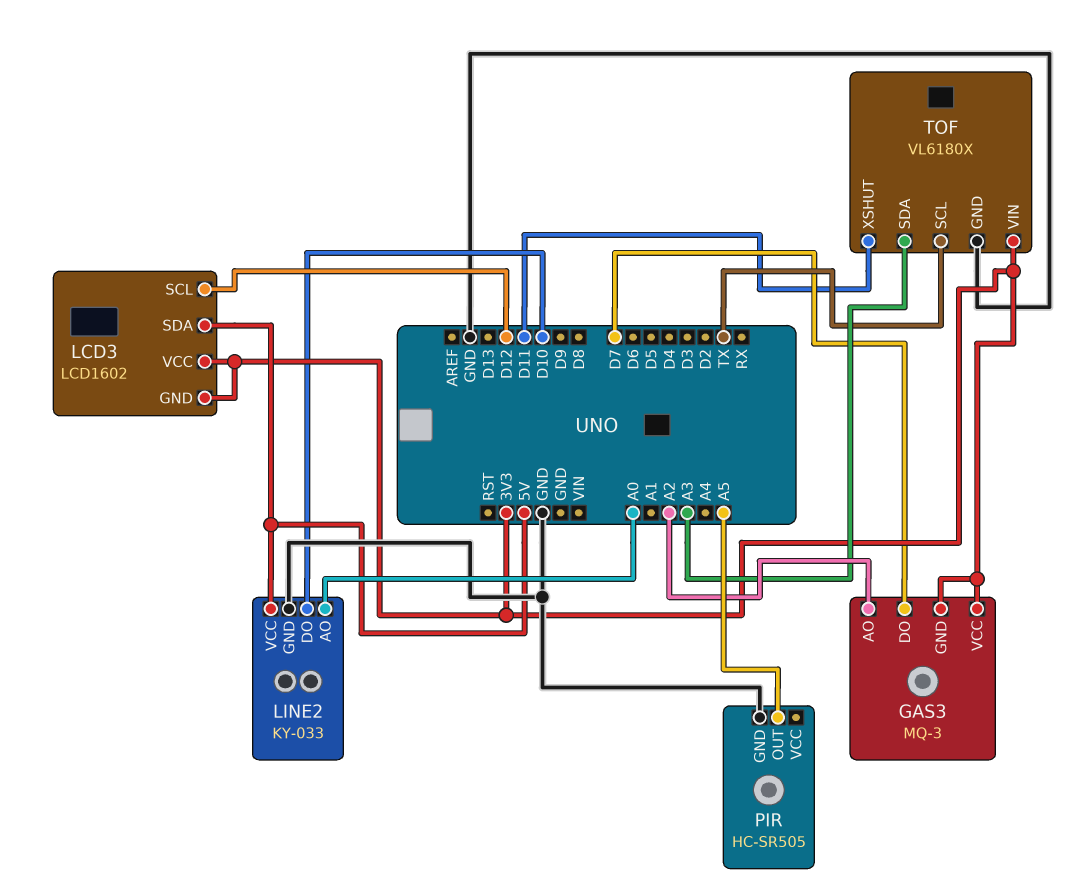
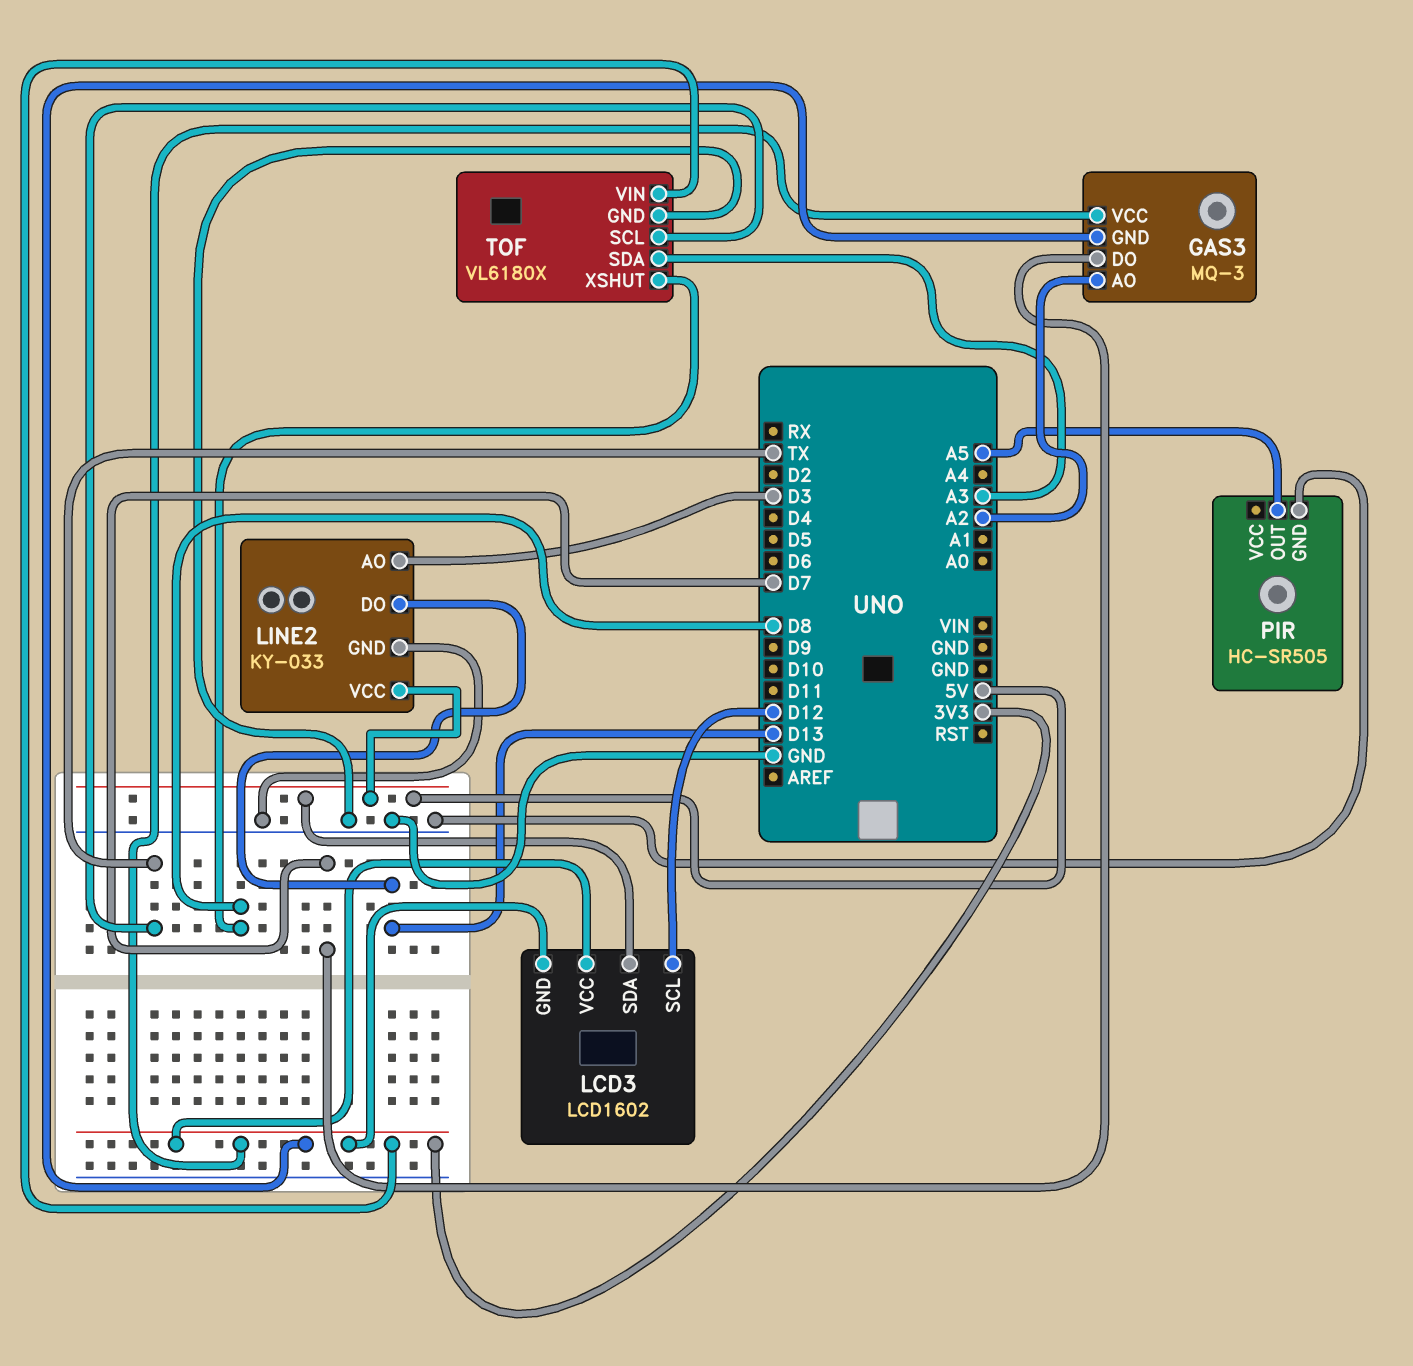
LINE2 pin AO: A0 -> D3
LINE2 pin DO: D10 -> D13
TOF pin XSHUT: D11 -> D8

